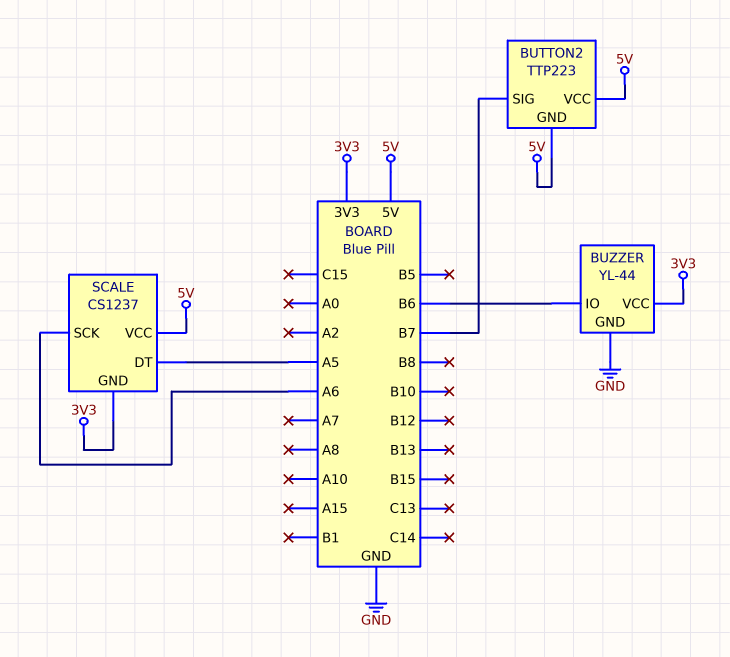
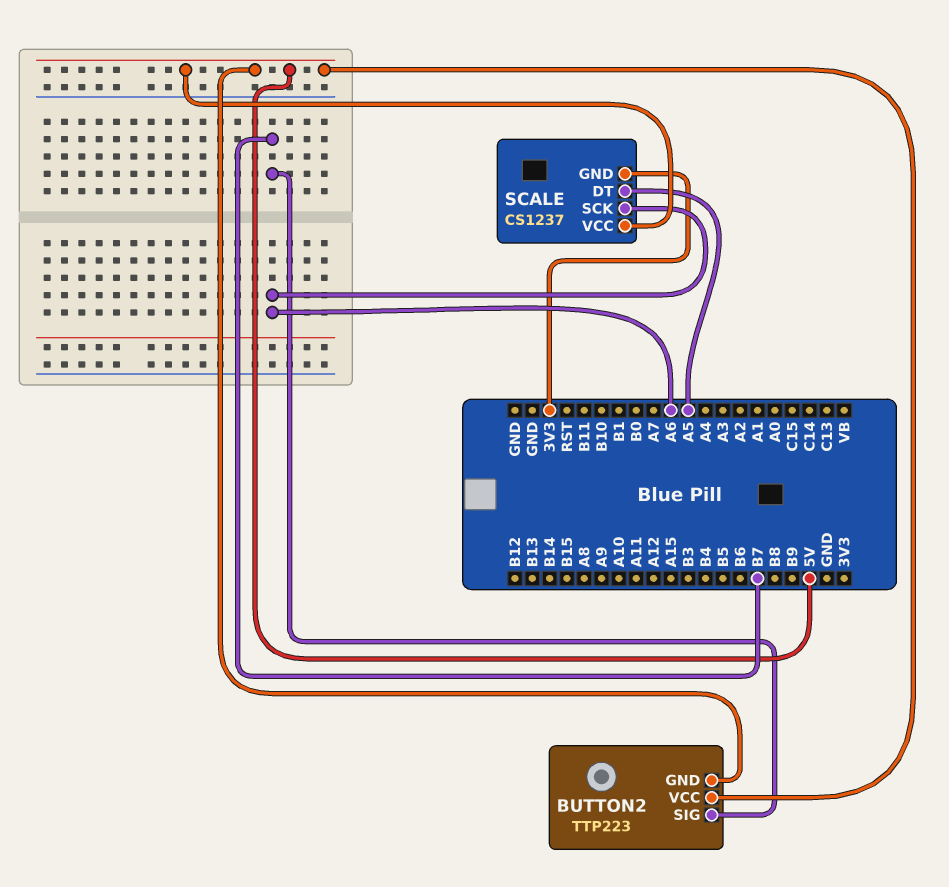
BUZZER: YL-44 -> none
BUZZER pin GND: GND -> none
BUZZER pin IO: B6 -> none
BUZZER pin VCC: 3V3 -> none

